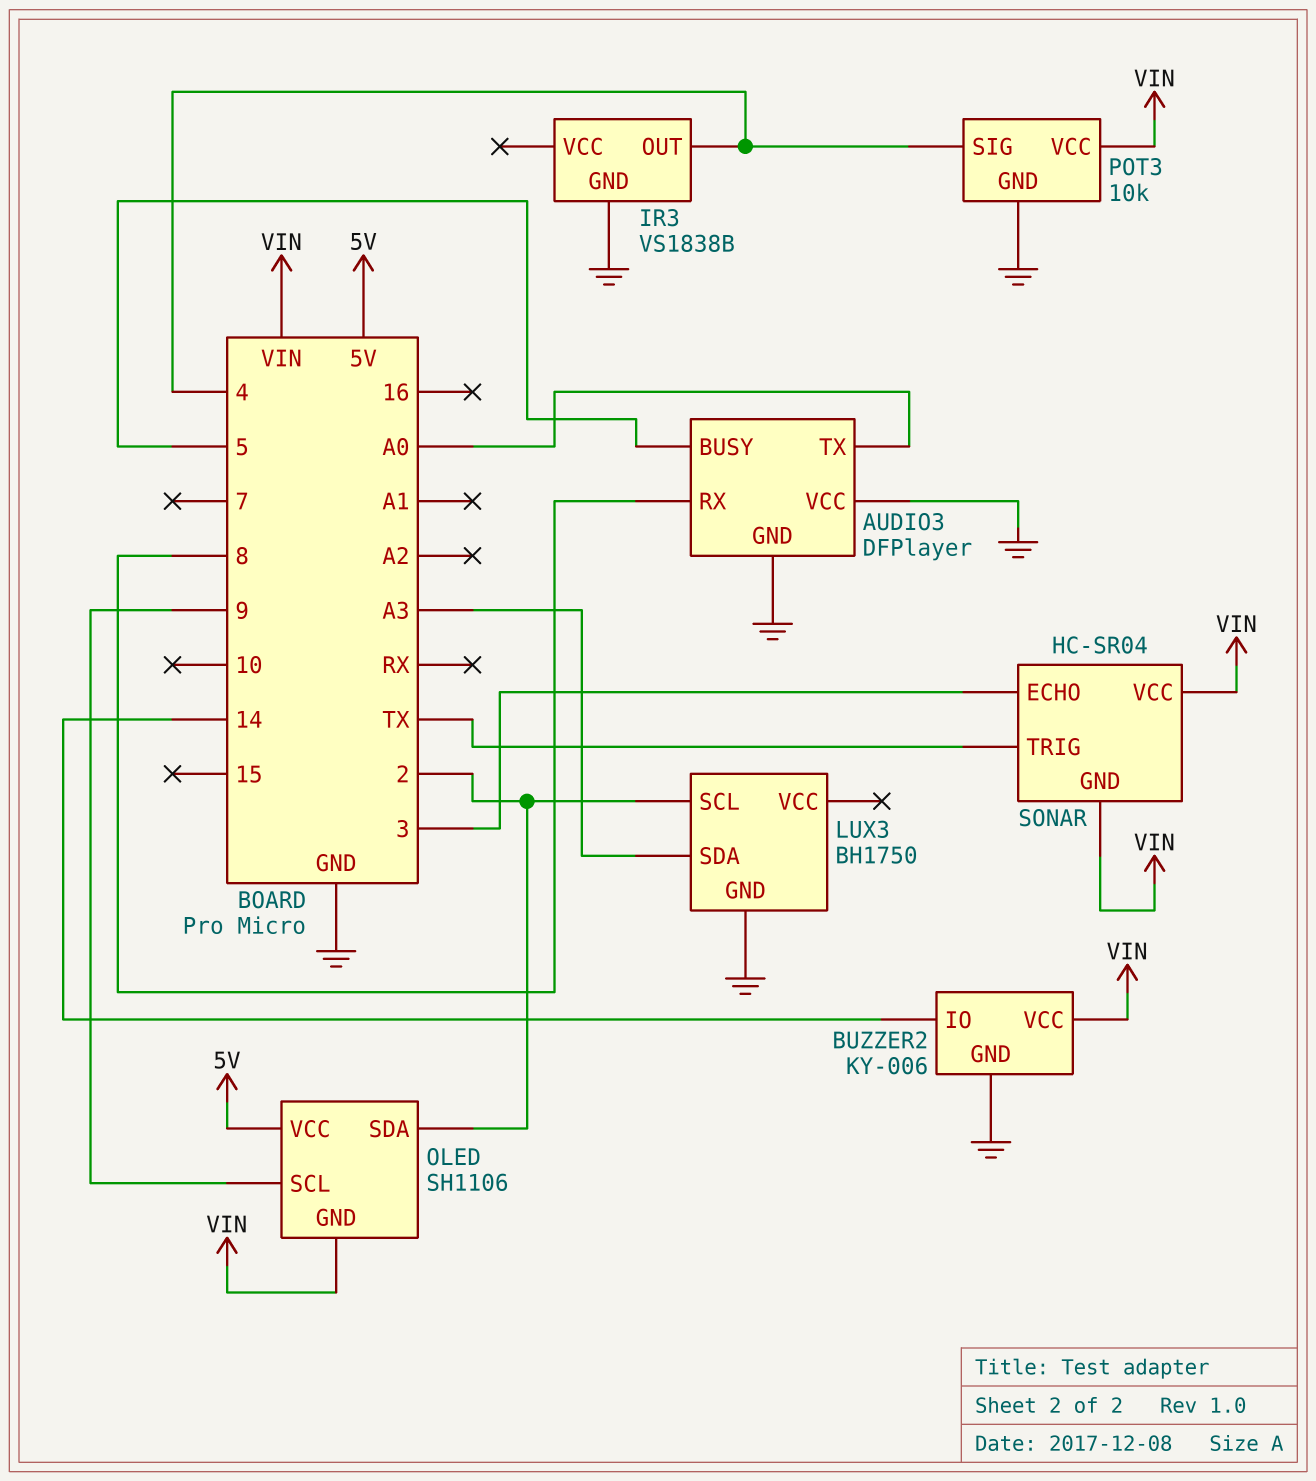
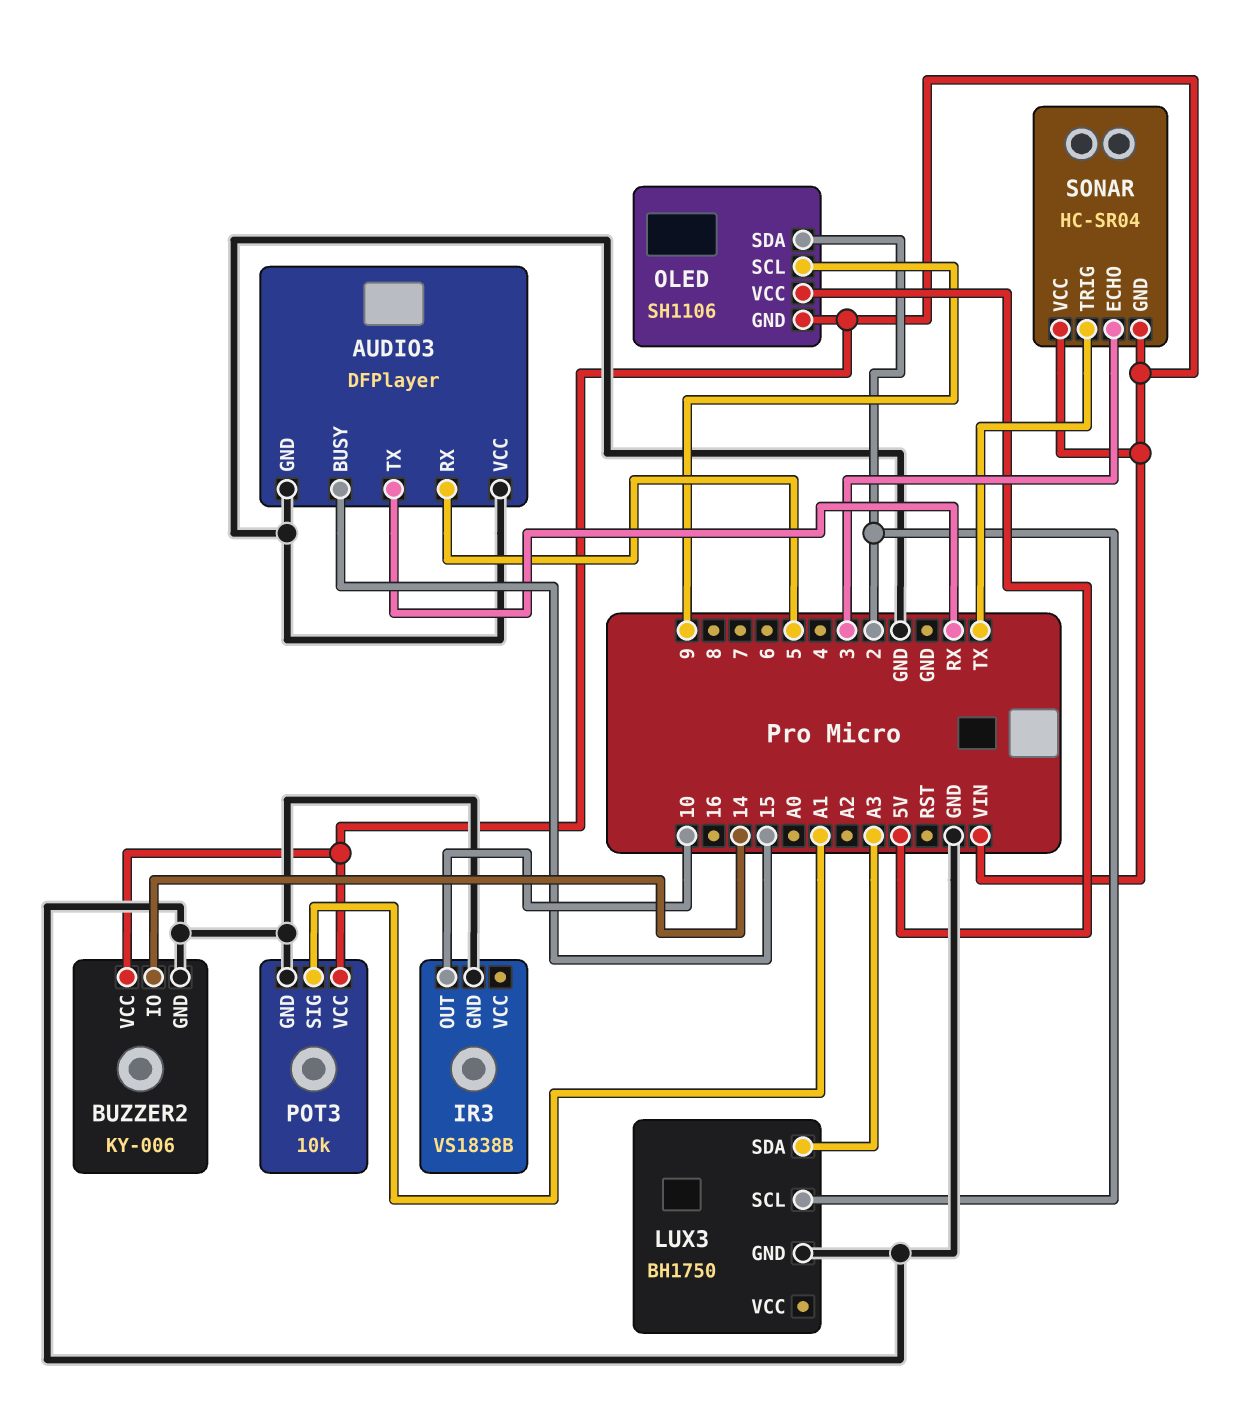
AUDIO3 pin BUSY: 5 -> 15
AUDIO3 pin RX: 8 -> 5
AUDIO3 pin TX: A0 -> RX
IR3 pin OUT: 4 -> 10
POT3 pin SIG: 4 -> A1

